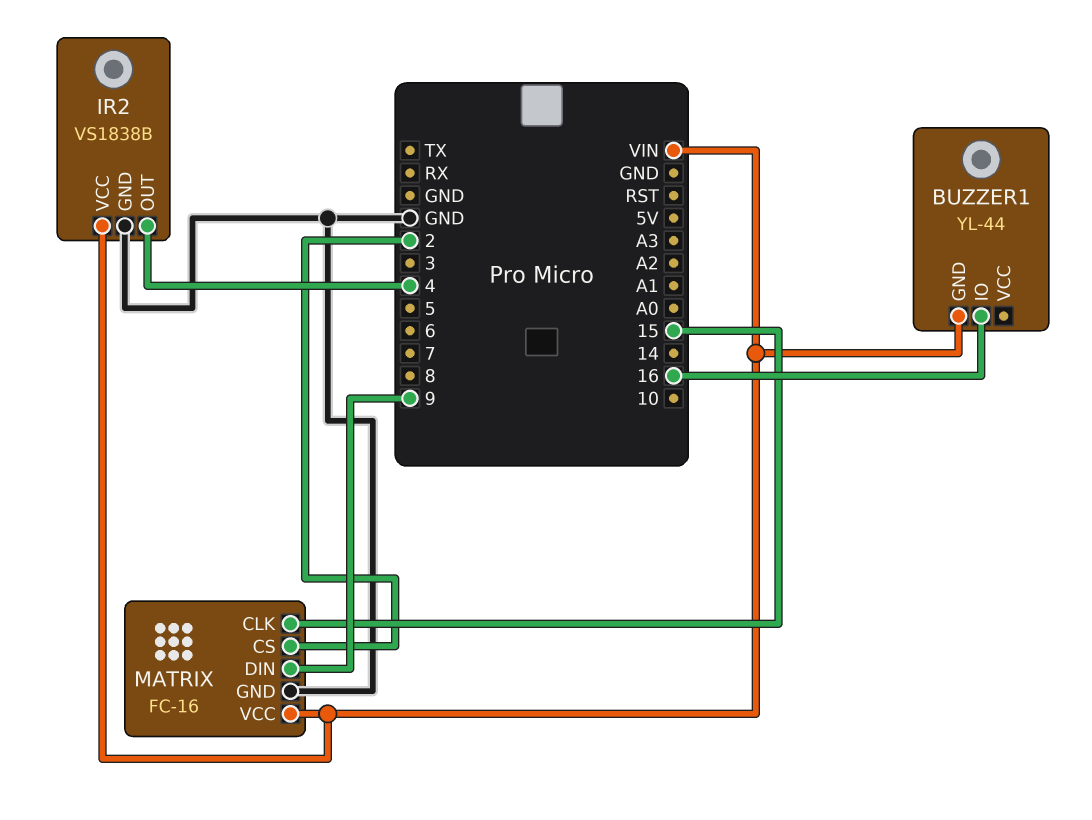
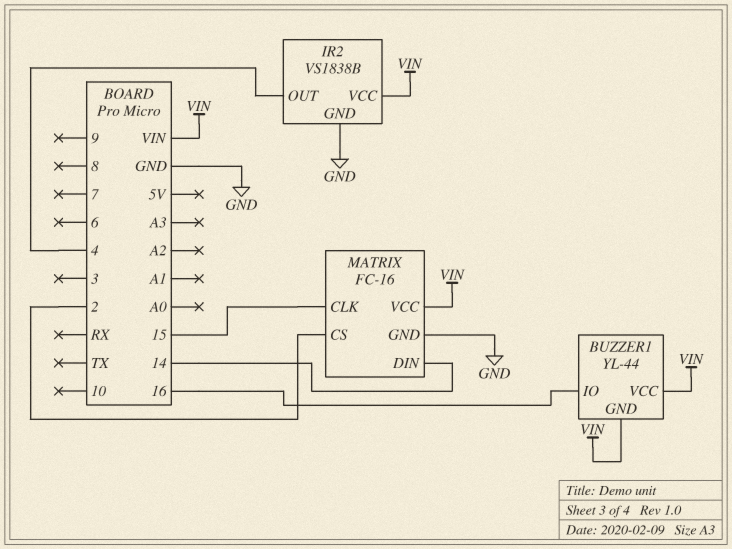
BUZZER1 pin VCC: none -> VIN
MATRIX pin DIN: 9 -> 14

